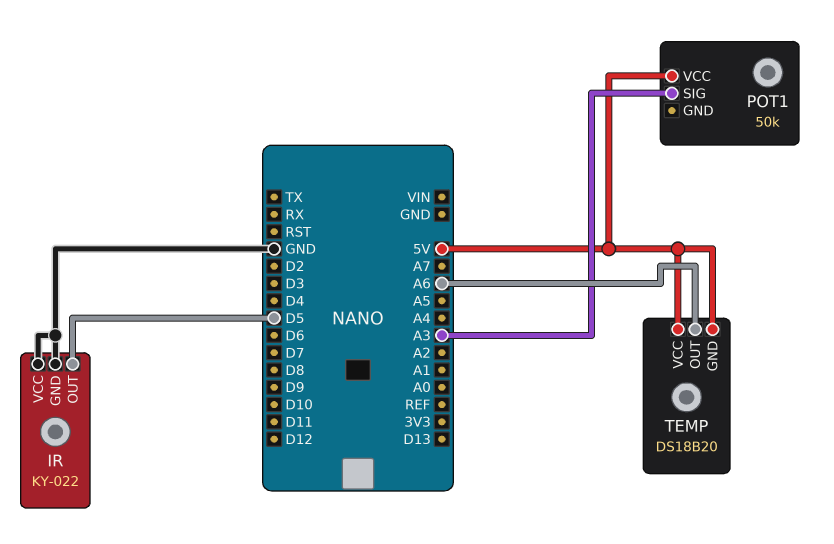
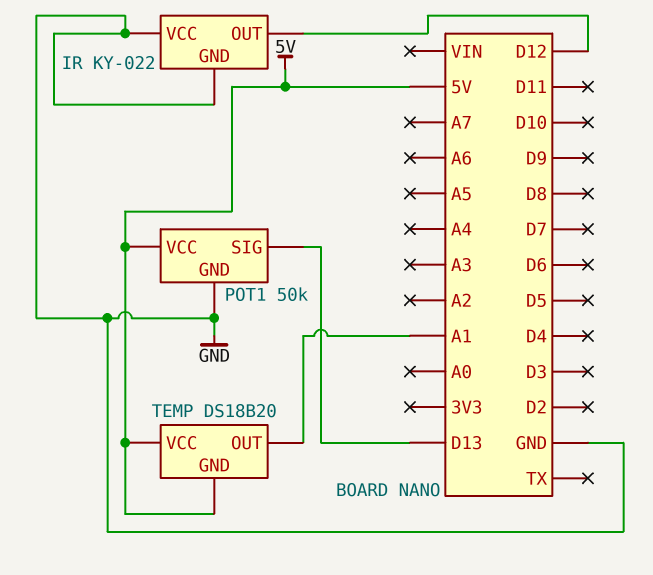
IR pin OUT: D5 -> D12
POT1 pin GND: none -> GND
POT1 pin SIG: A3 -> D13
TEMP pin OUT: A6 -> A1

